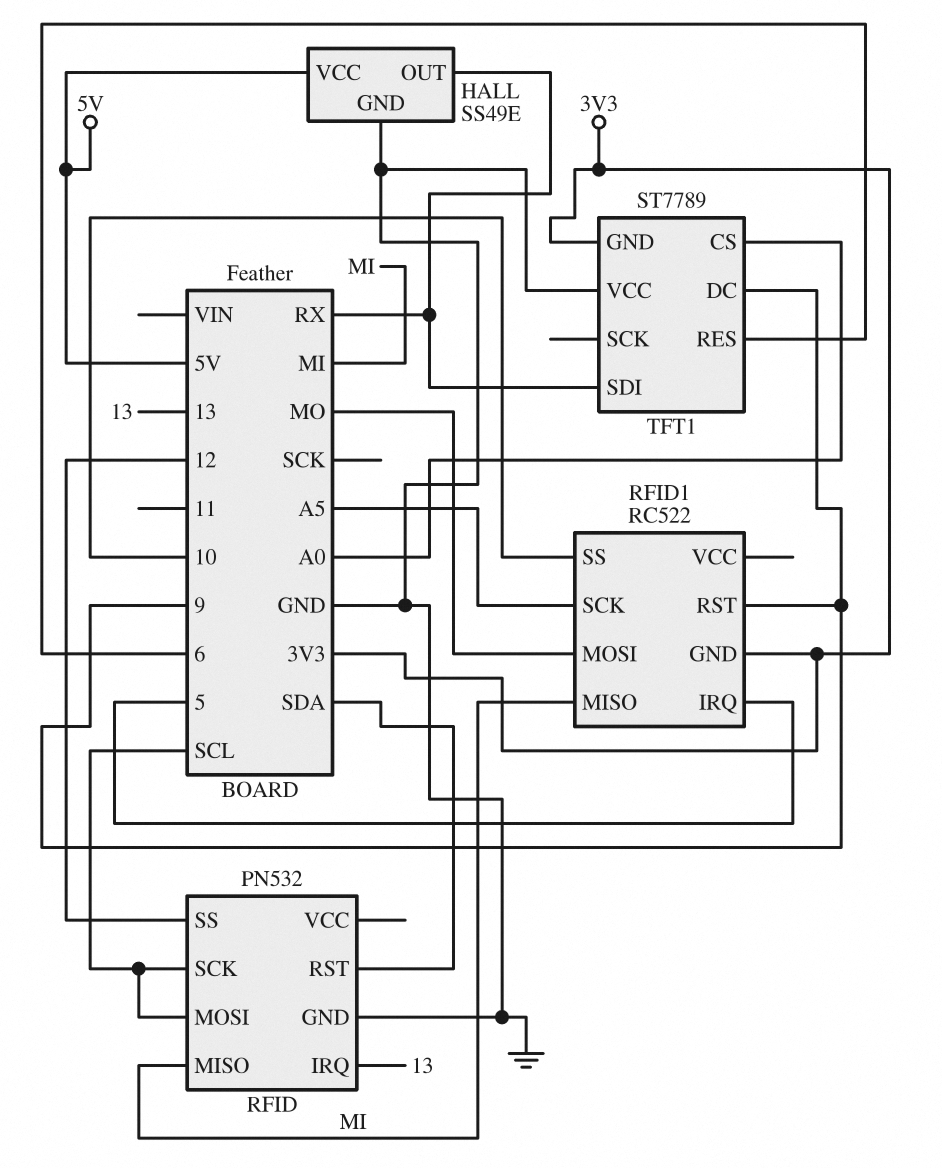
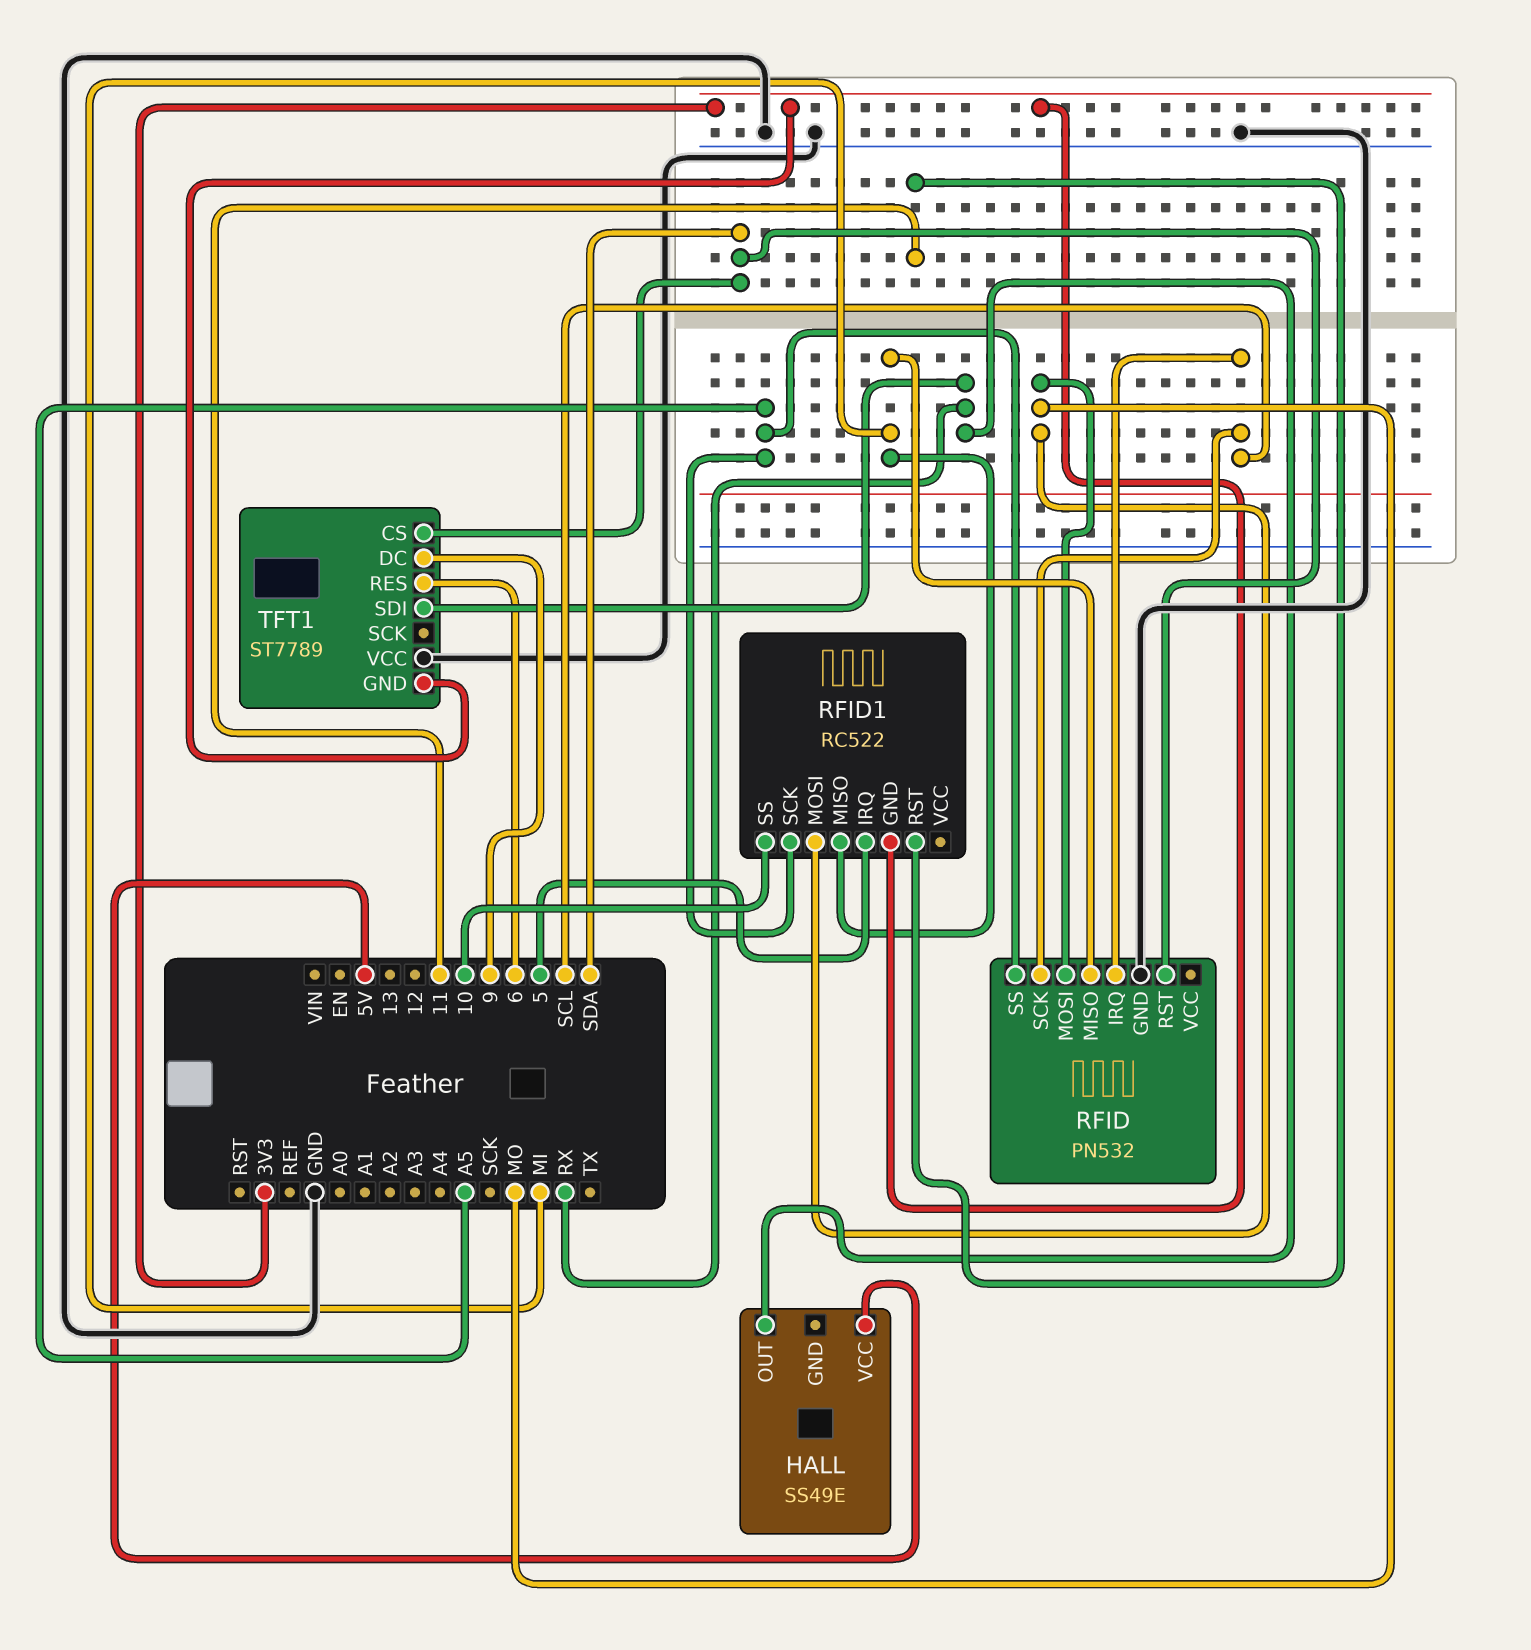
HALL pin GND: GND -> none
RFID pin IRQ: 13 -> SCL
RFID pin MOSI: SCL -> MO
RFID pin SS: 12 -> A5
RFID1 pin RST: 9 -> 11
TFT1 pin CS: A0 -> SDA

